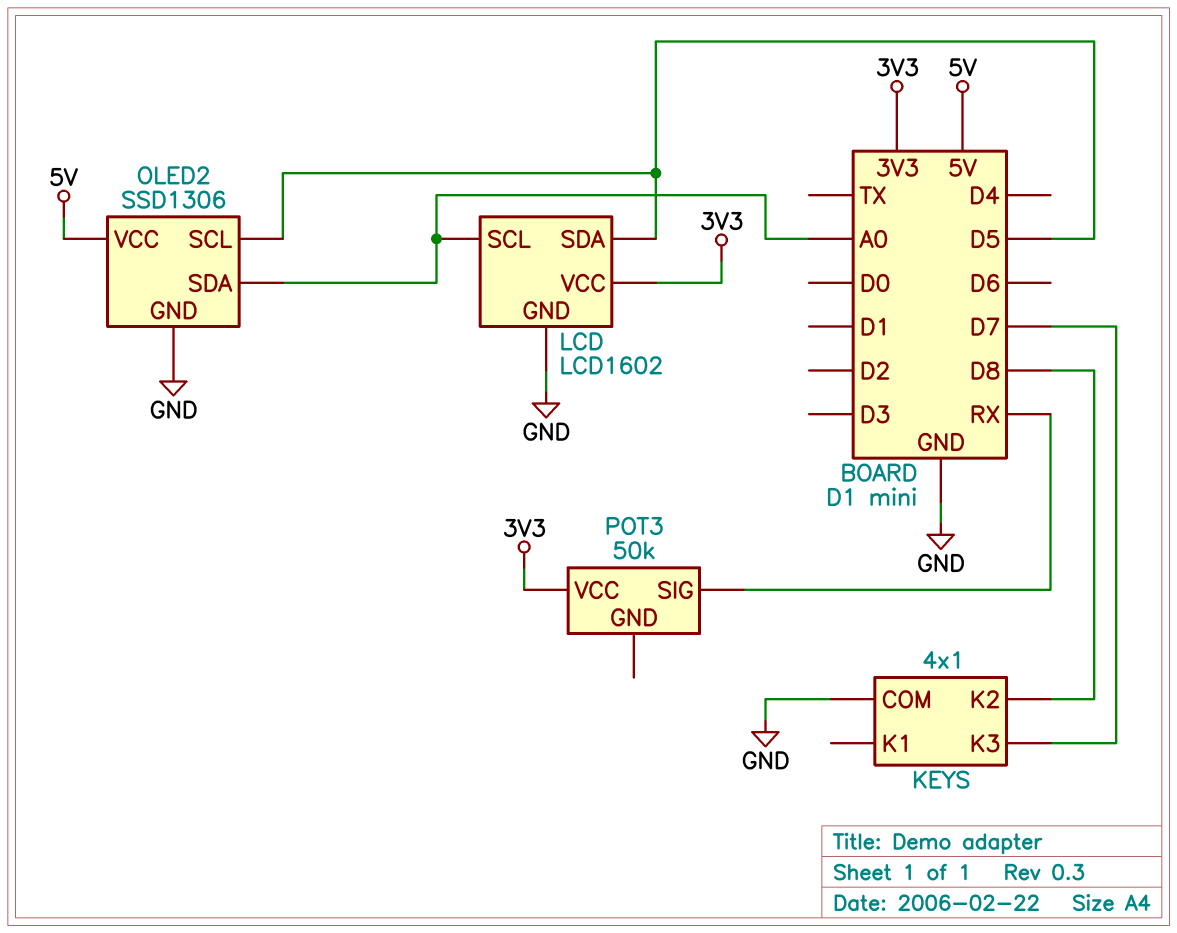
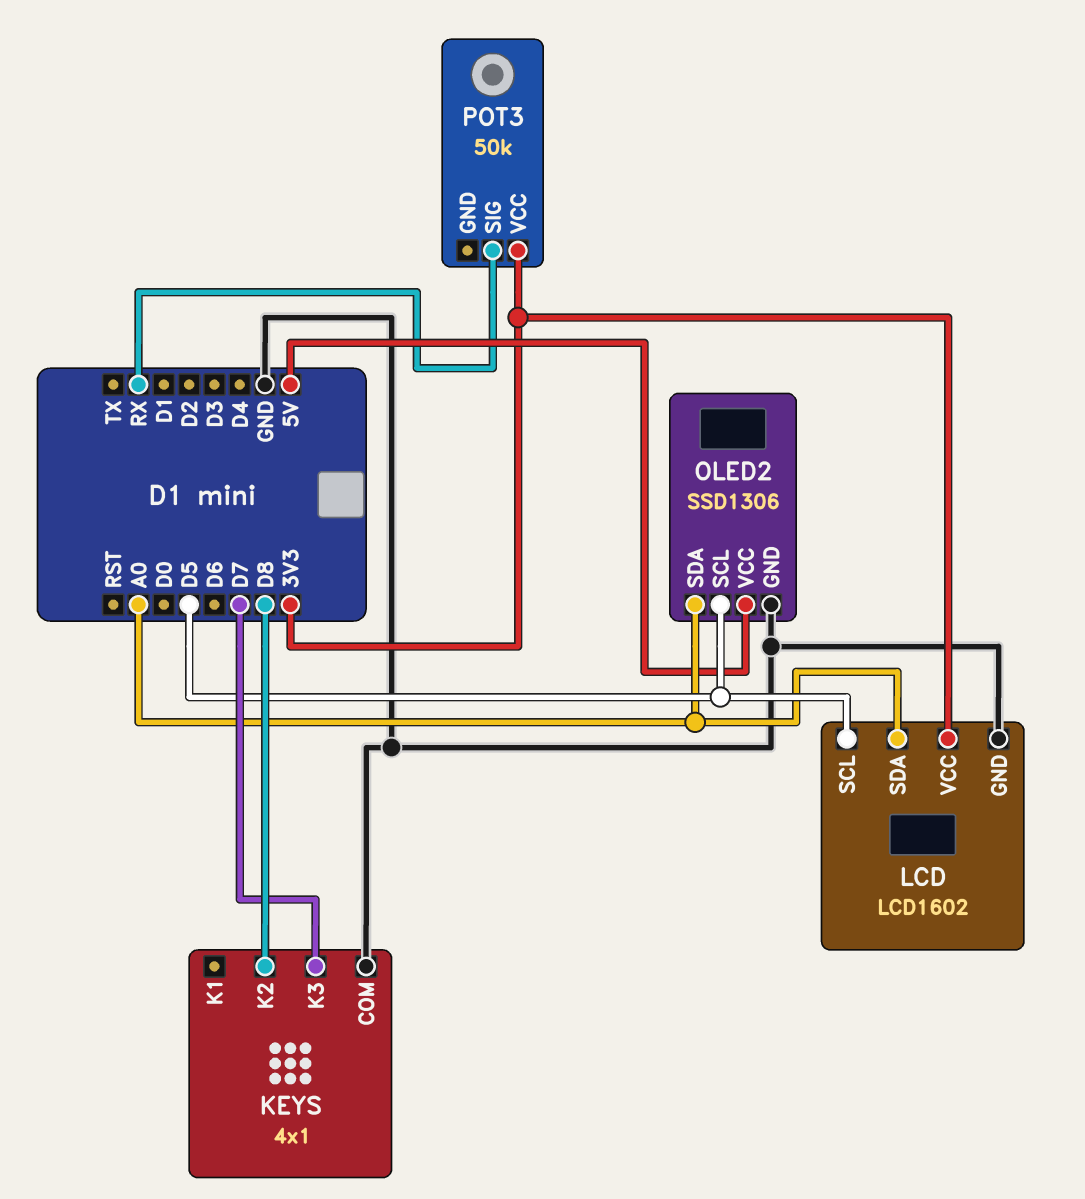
LCD pin SCL: A0 -> D5
LCD pin SDA: D5 -> A0

